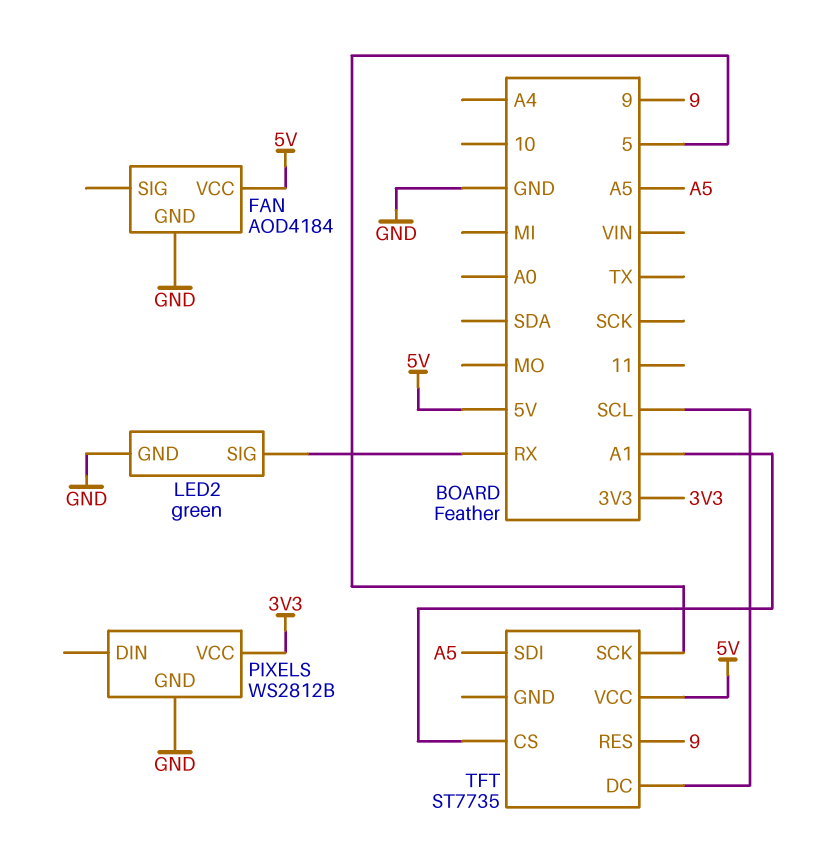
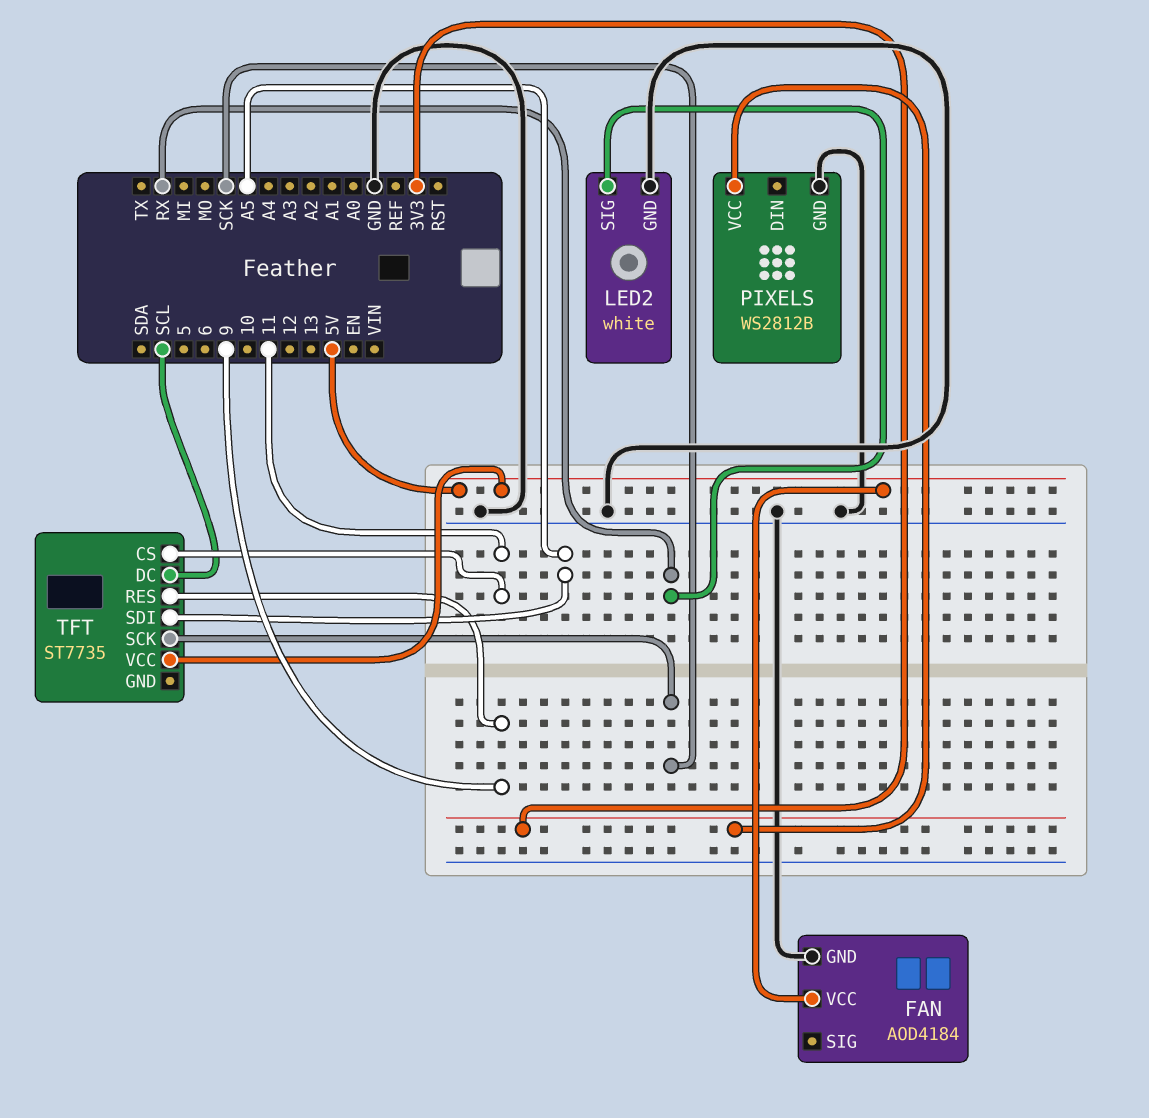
LED2: green -> white
TFT pin CS: A1 -> 11
TFT pin SCK: 5 -> SCK

